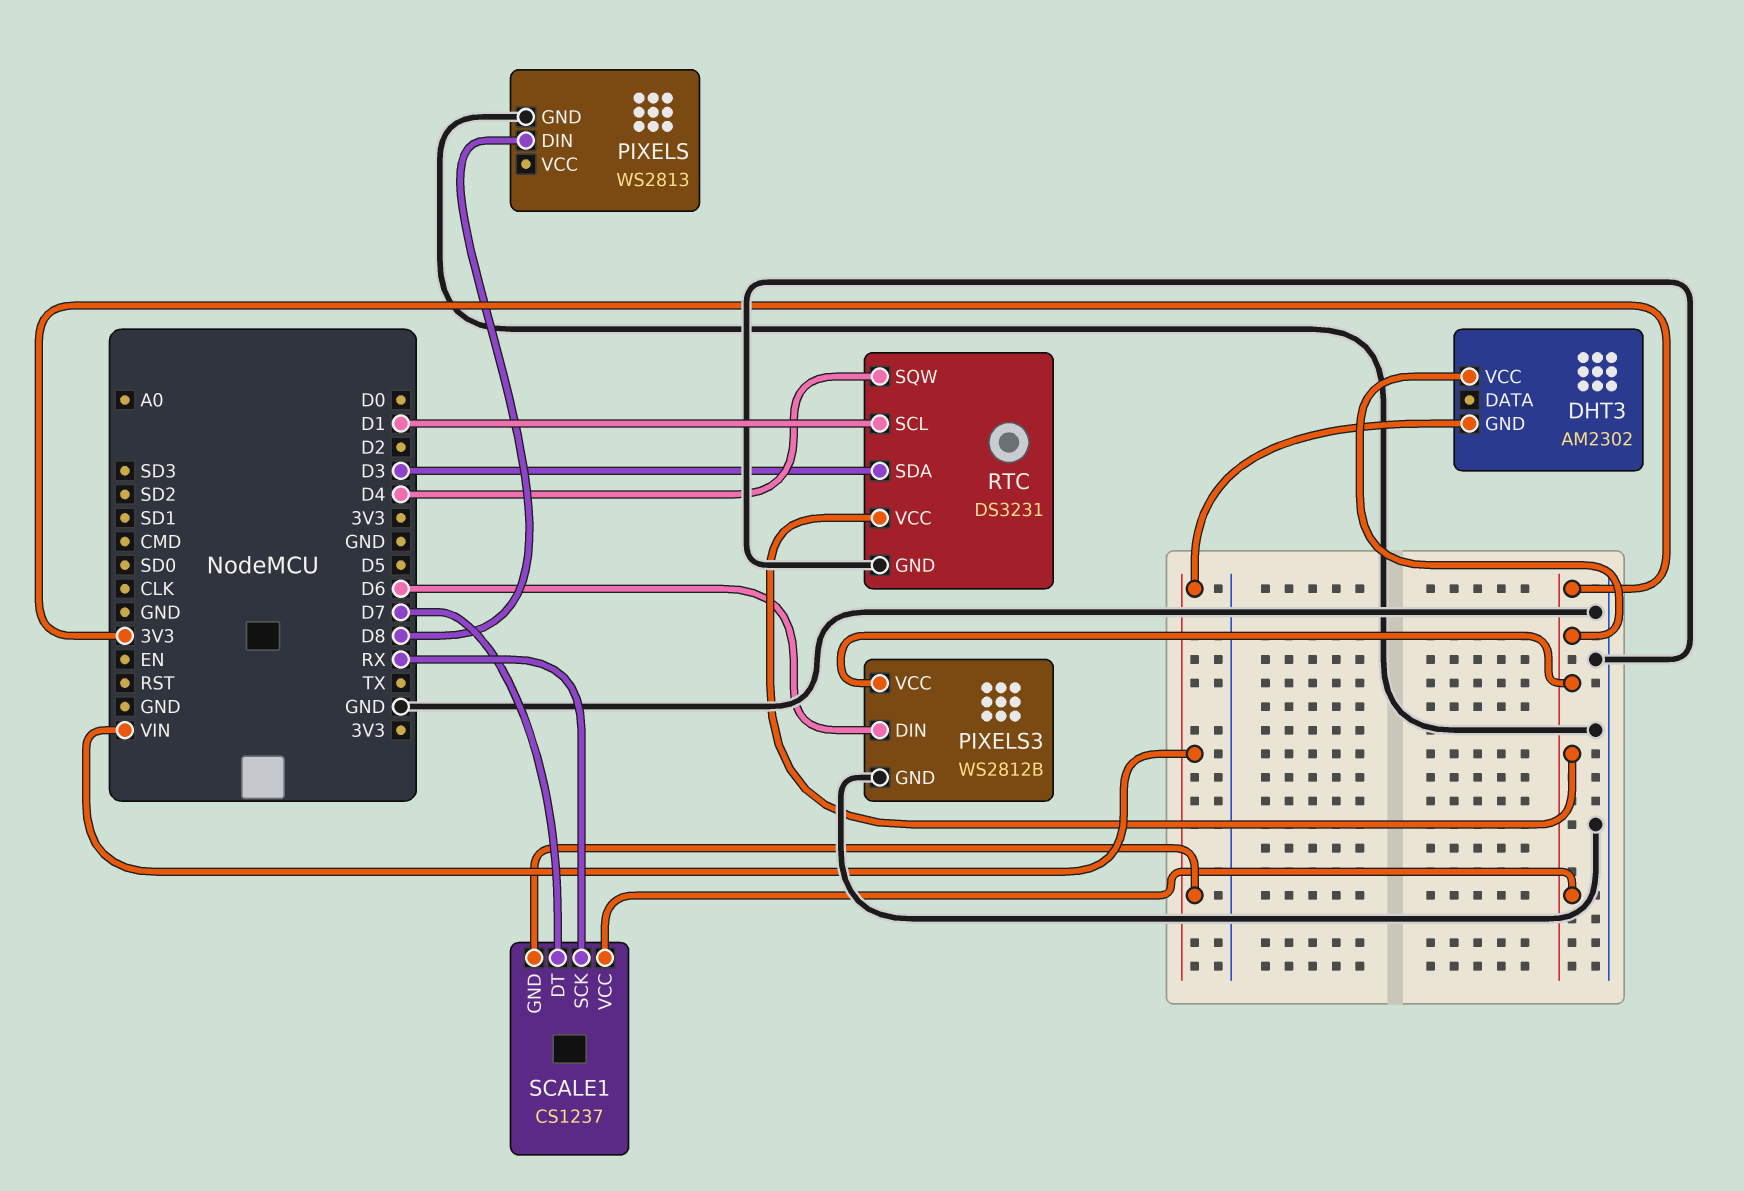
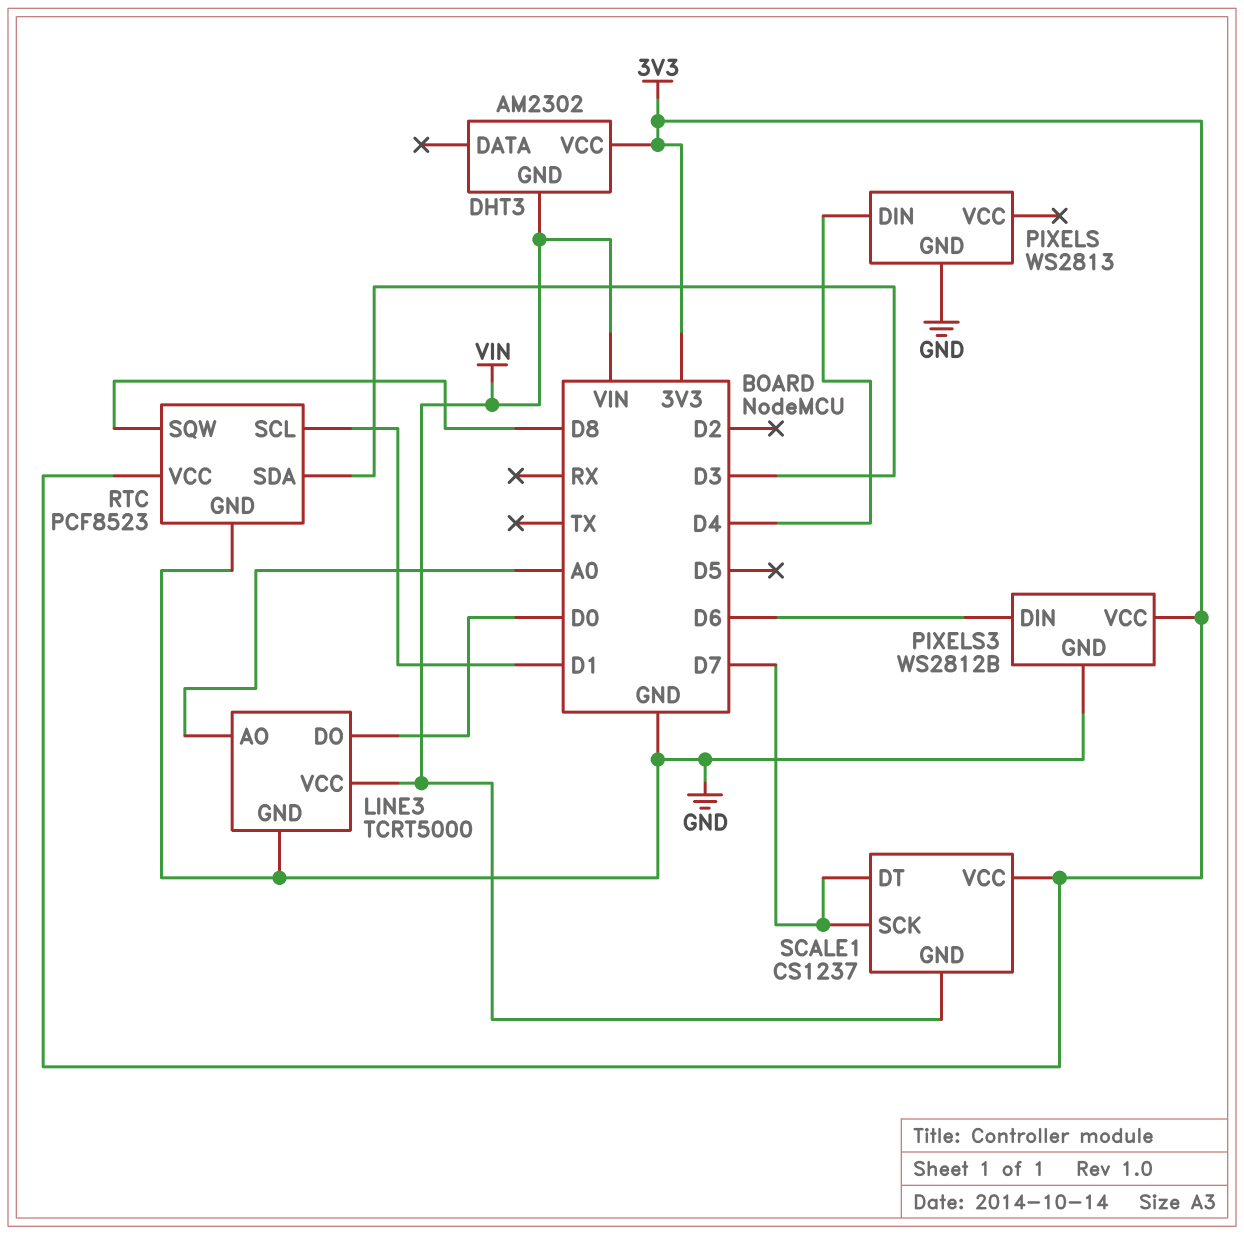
LINE3: none -> TCRT5000
LINE3 pin AO: none -> A0
LINE3 pin DO: none -> D0
LINE3 pin GND: none -> GND
LINE3 pin VCC: none -> VIN
PIXELS pin DIN: D8 -> D4
RTC: DS3231 -> PCF8523
RTC pin SQW: D4 -> D8
SCALE1 pin SCK: RX -> D7

